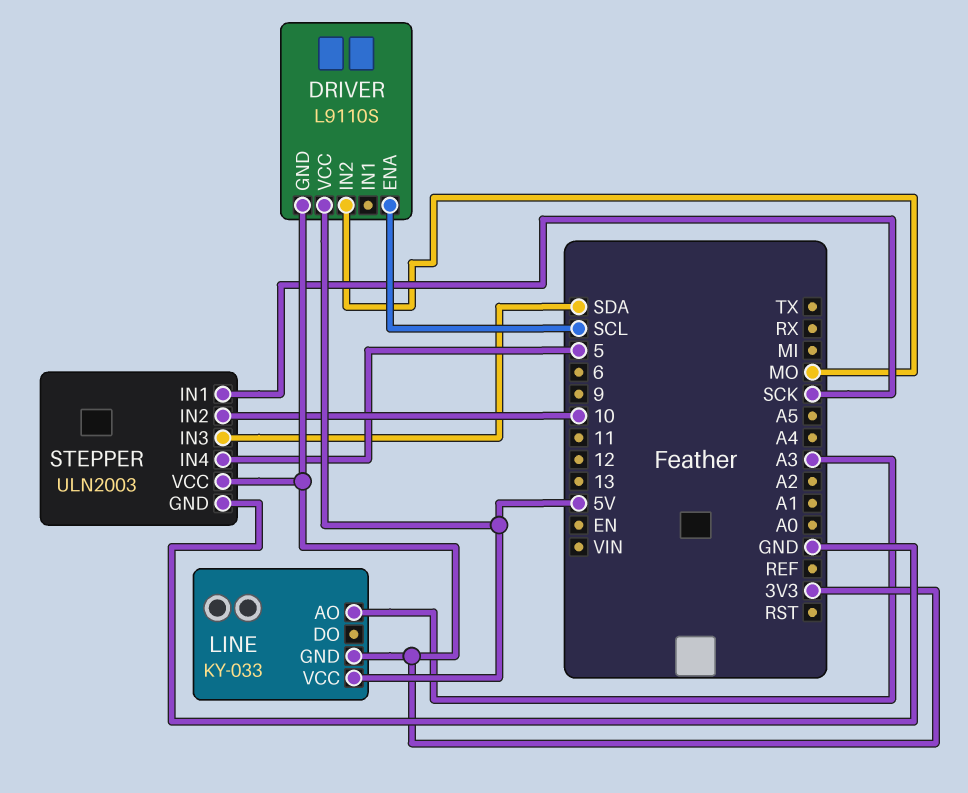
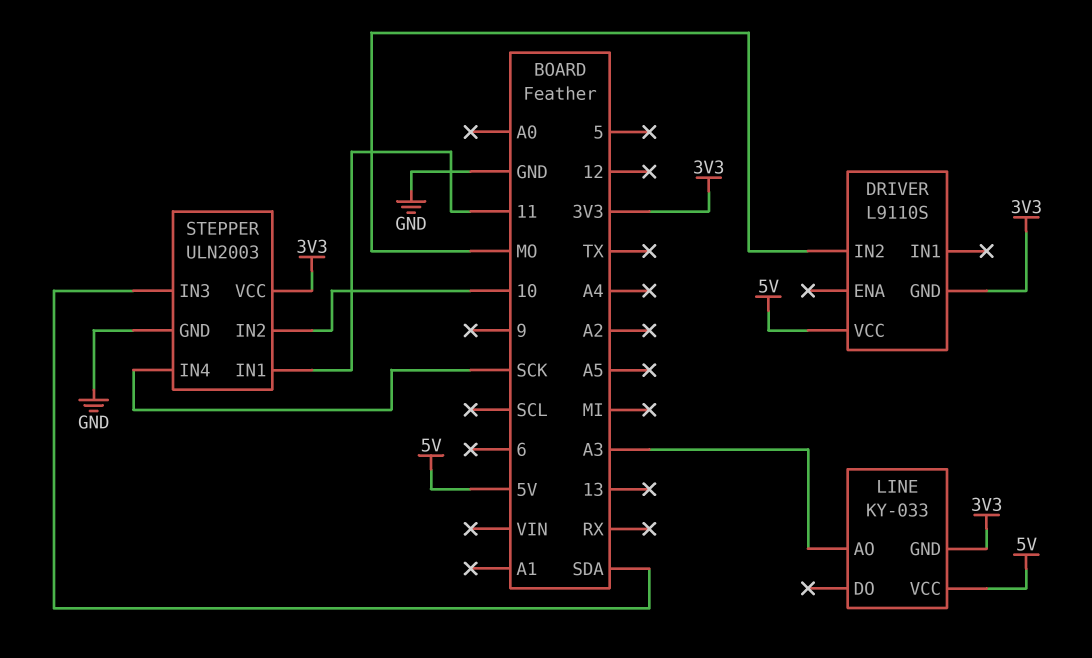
DRIVER pin ENA: SCL -> none
STEPPER pin IN1: SCK -> 11
STEPPER pin IN4: 5 -> SCK

